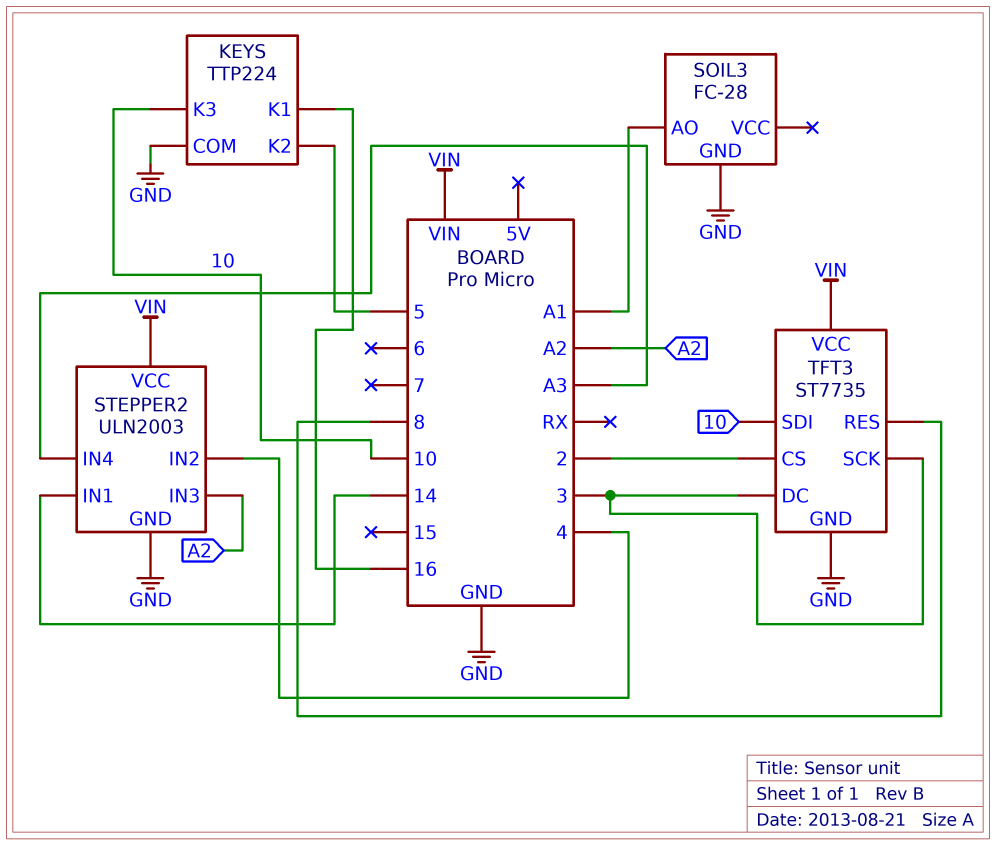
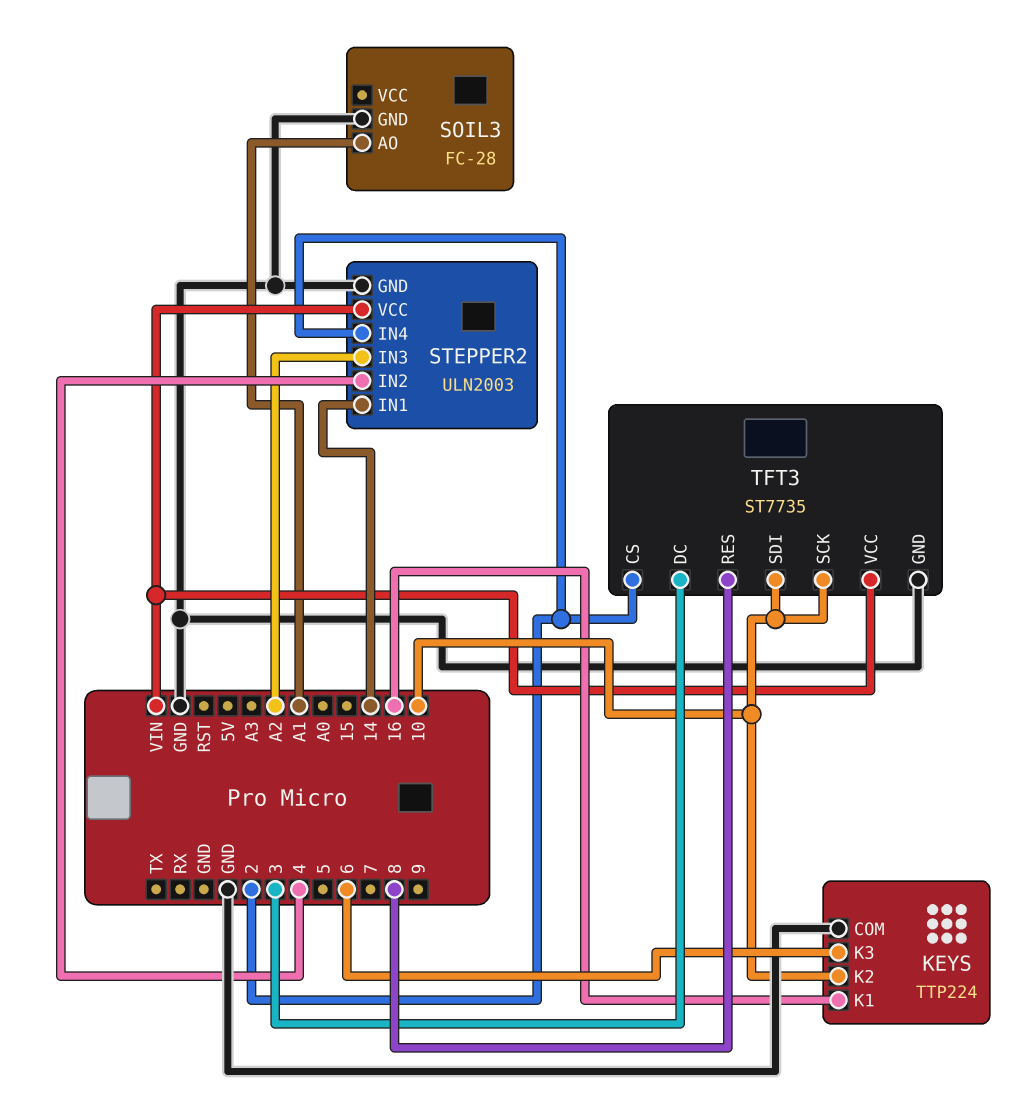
KEYS pin K2: 5 -> 10
KEYS pin K3: 10 -> 6
STEPPER2 pin IN4: A3 -> 2
TFT3 pin SCK: 3 -> 10

